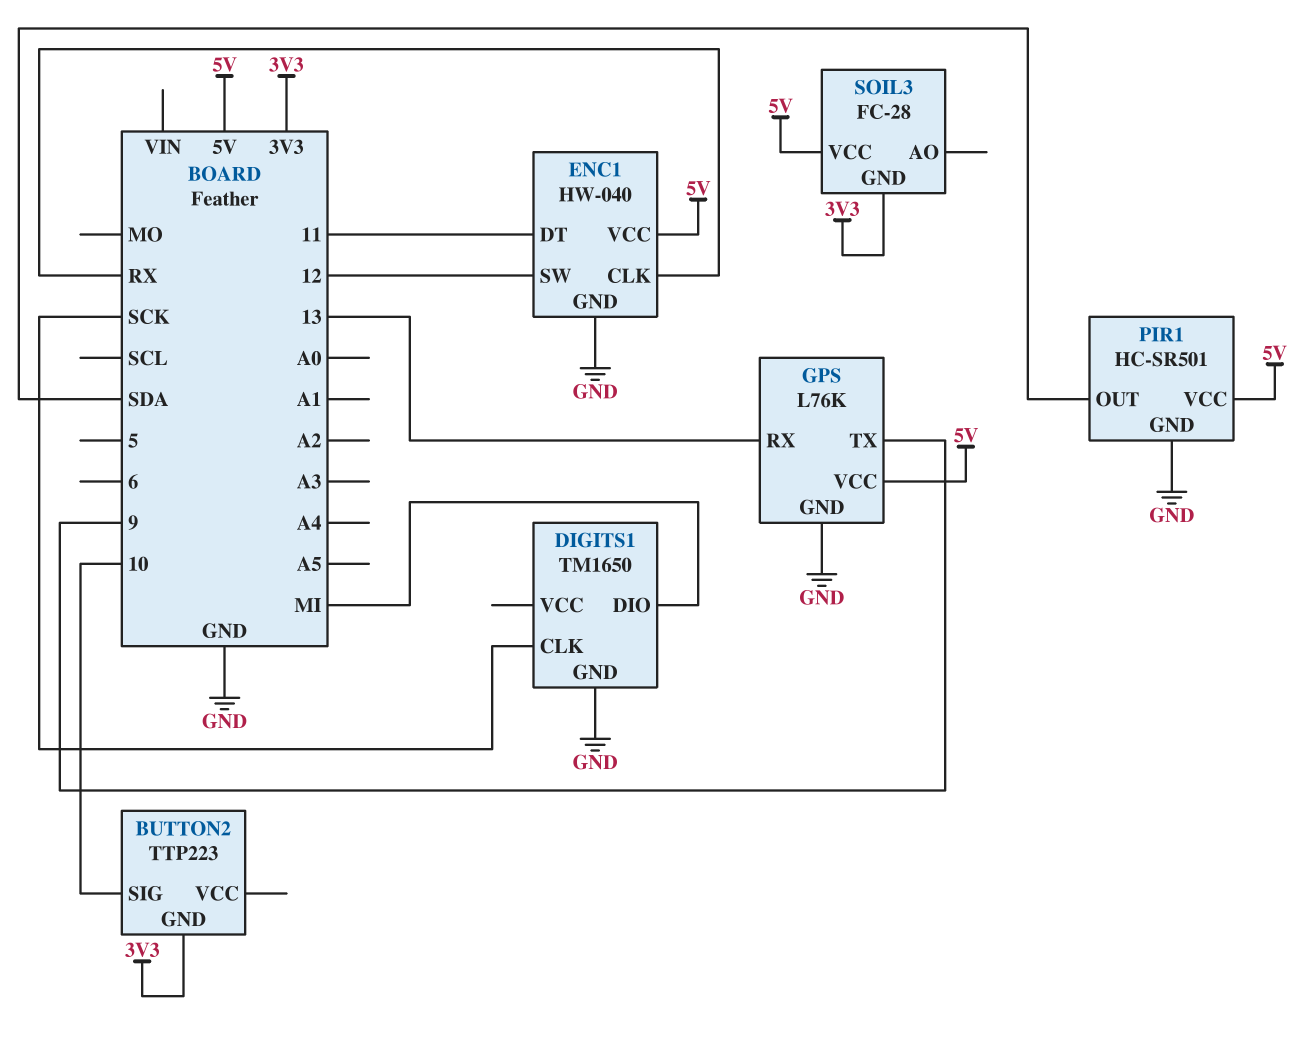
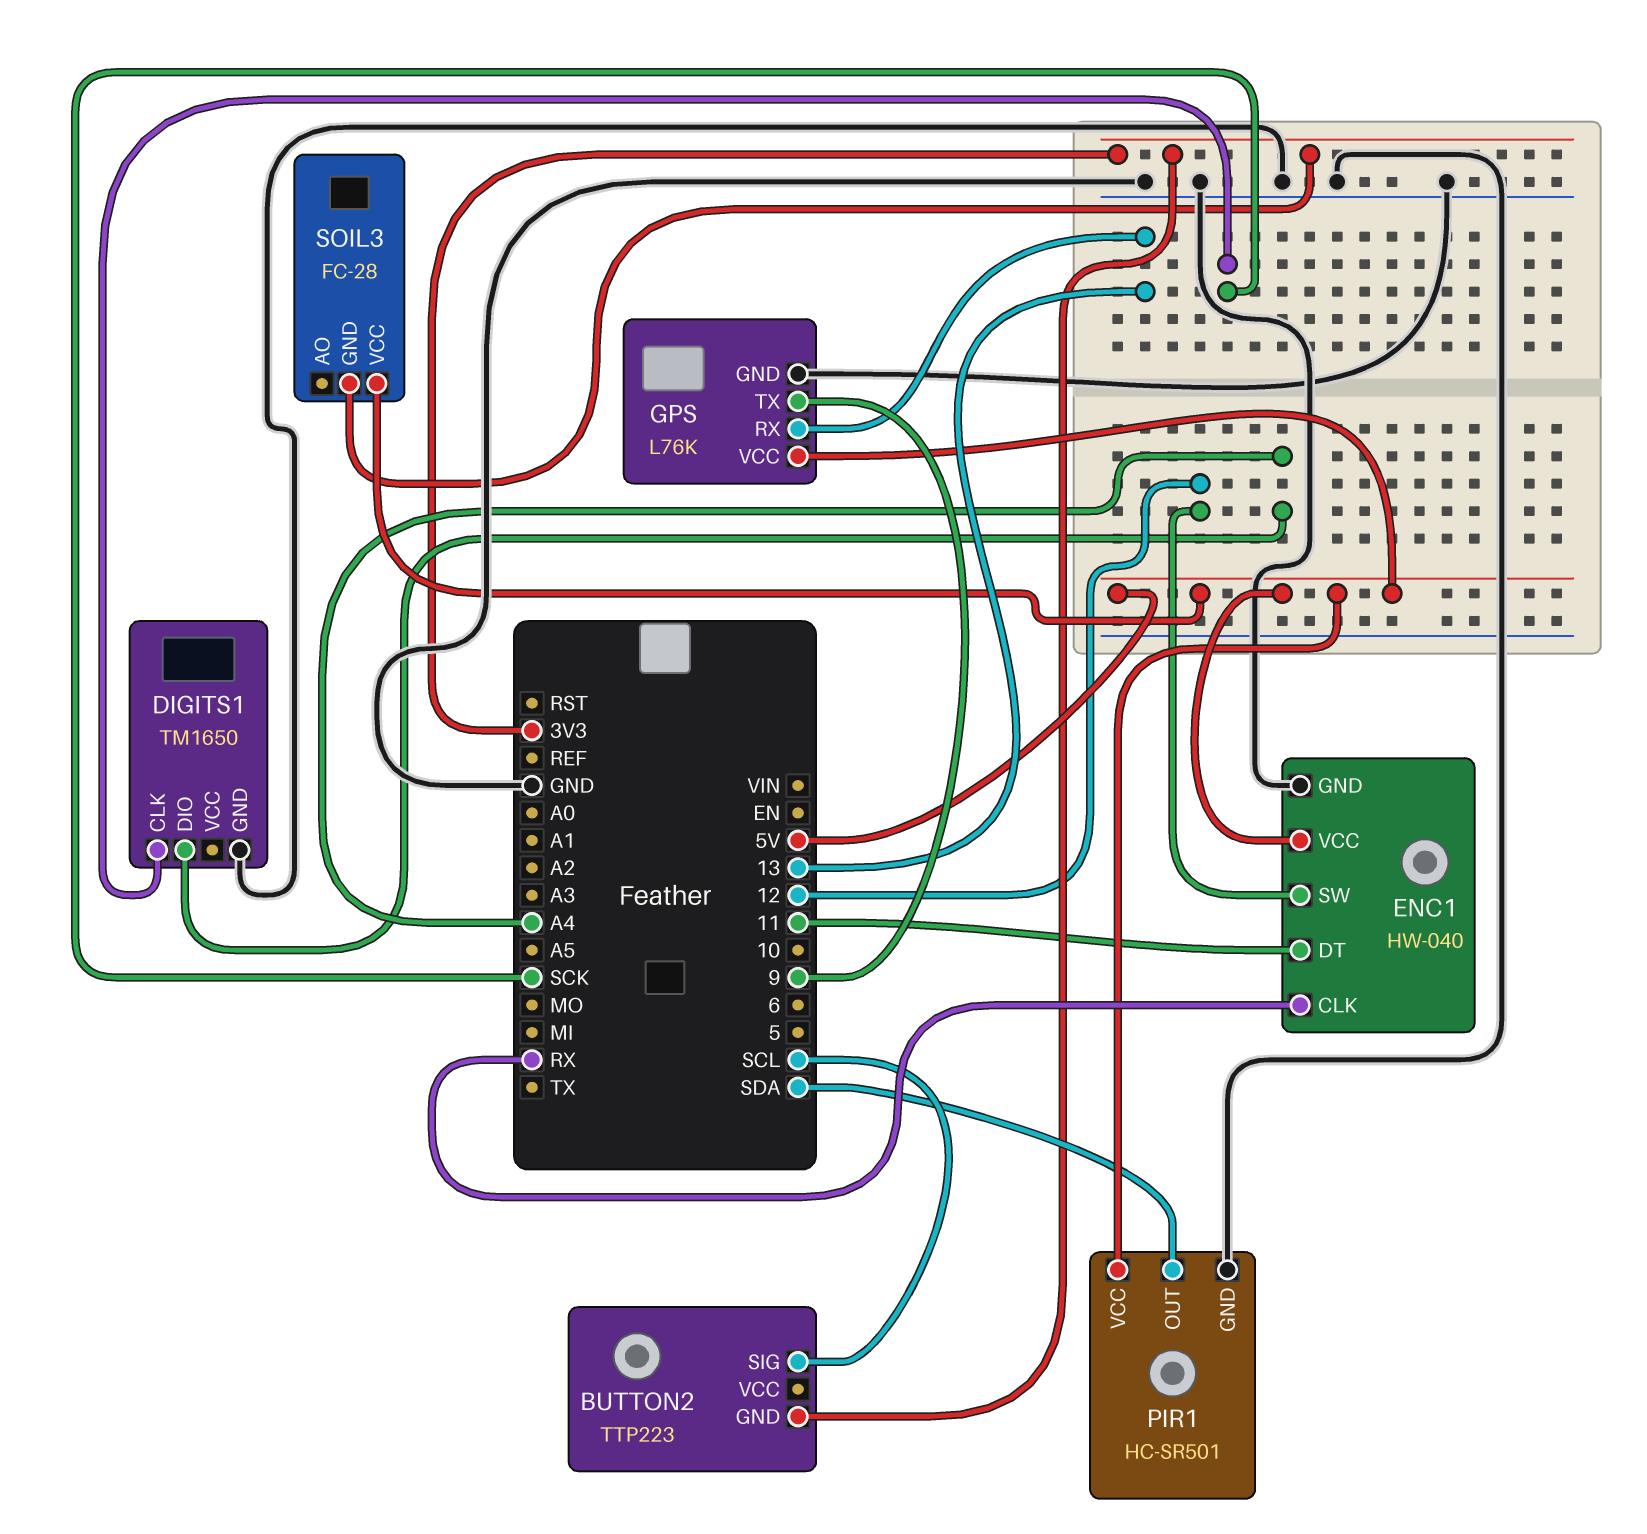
BUTTON2 pin SIG: 10 -> SCL
DIGITS1 pin DIO: MI -> A4

